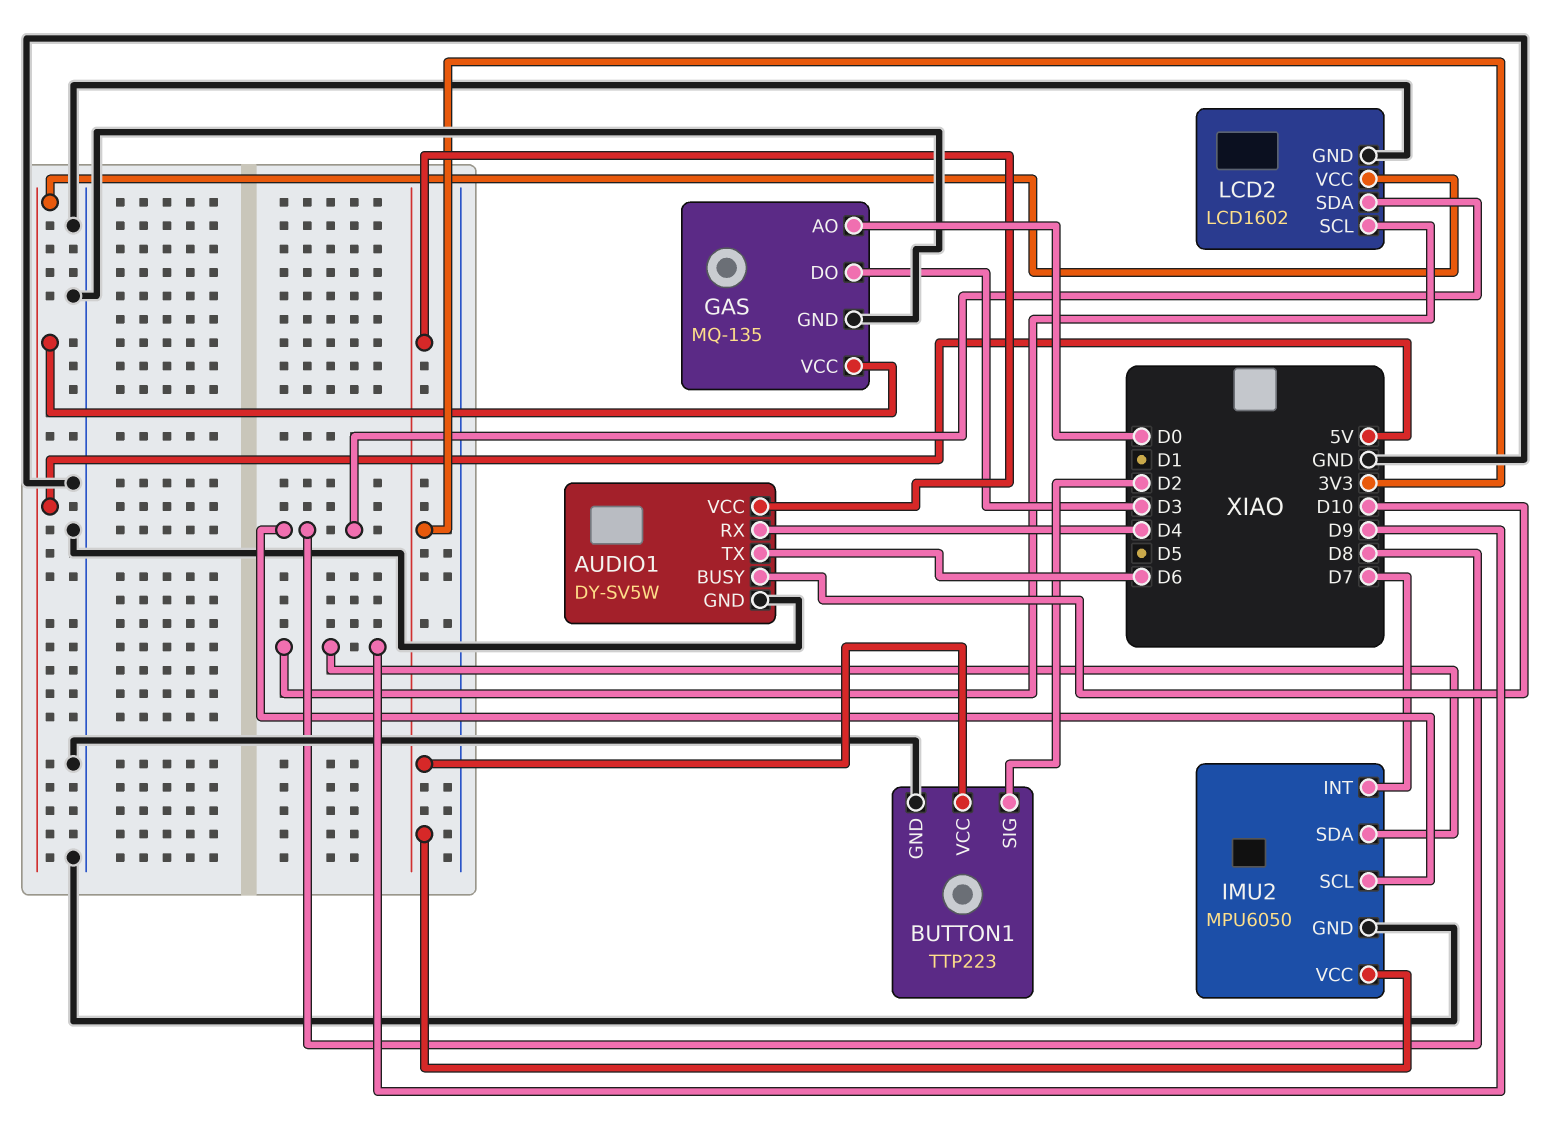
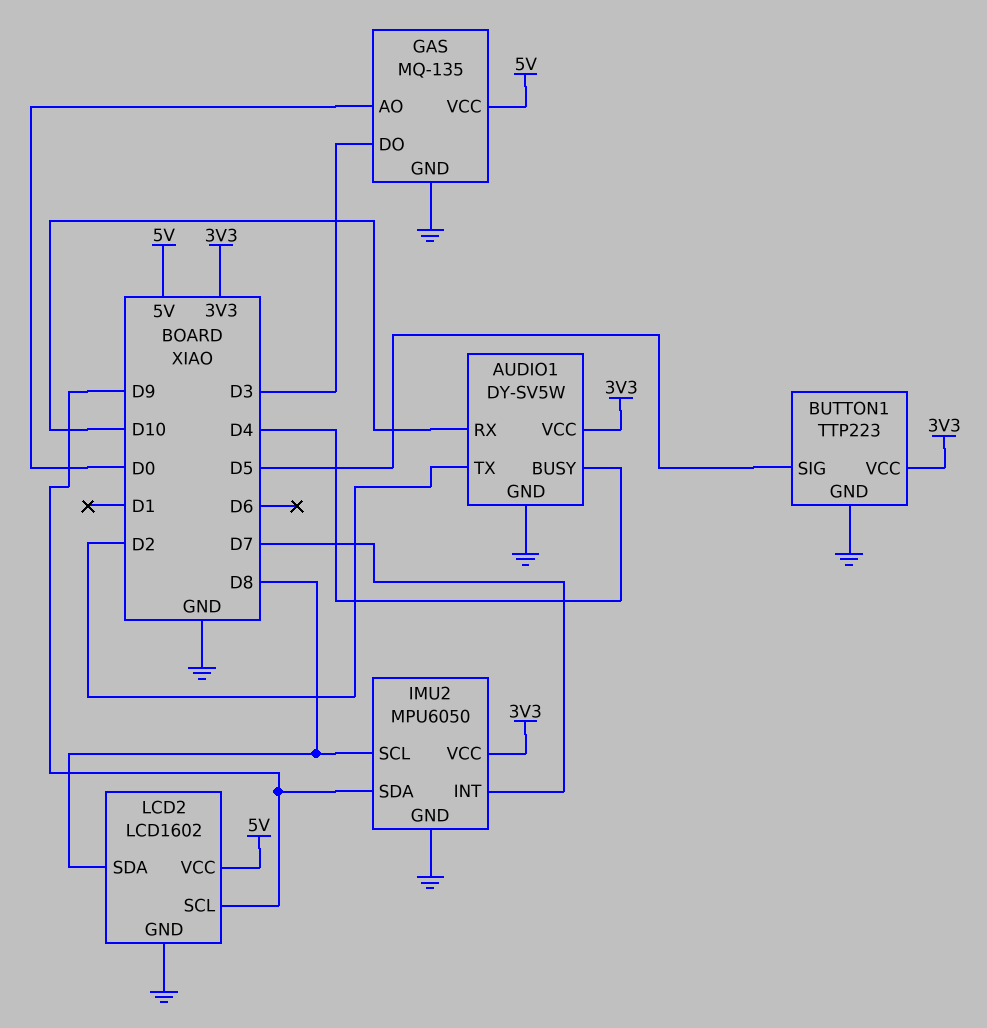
AUDIO1 pin BUSY: D10 -> D4
AUDIO1 pin RX: D4 -> D10
AUDIO1 pin TX: D6 -> D2
BUTTON1 pin SIG: D2 -> D5

